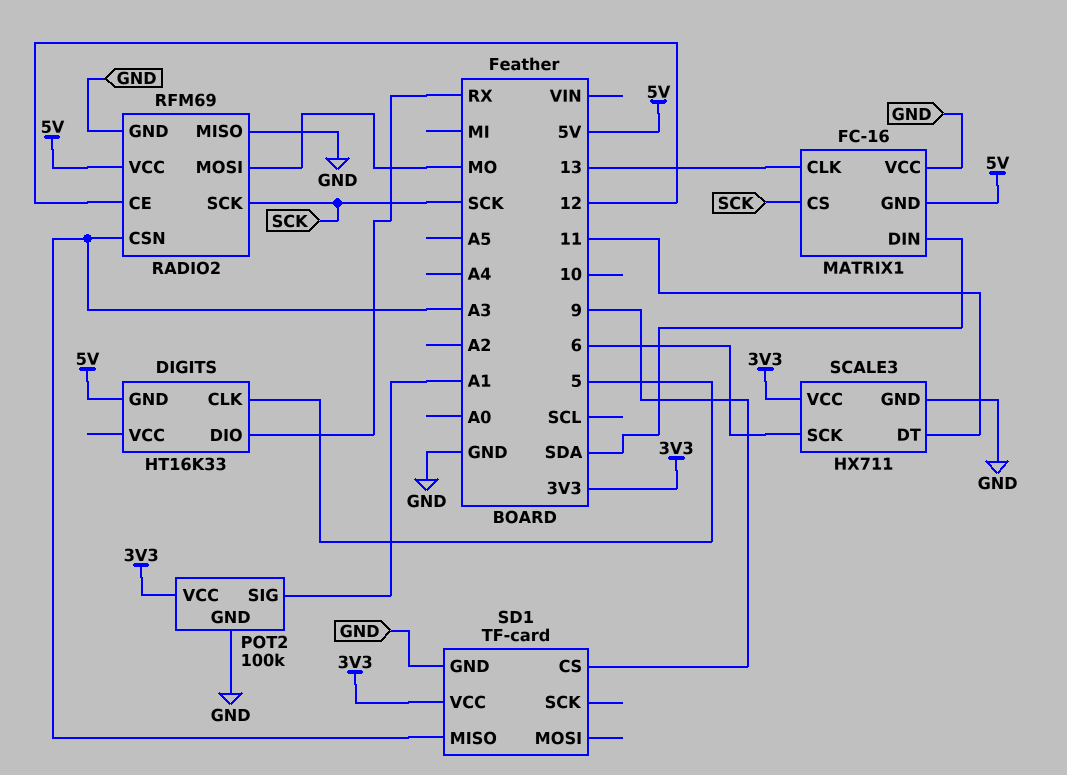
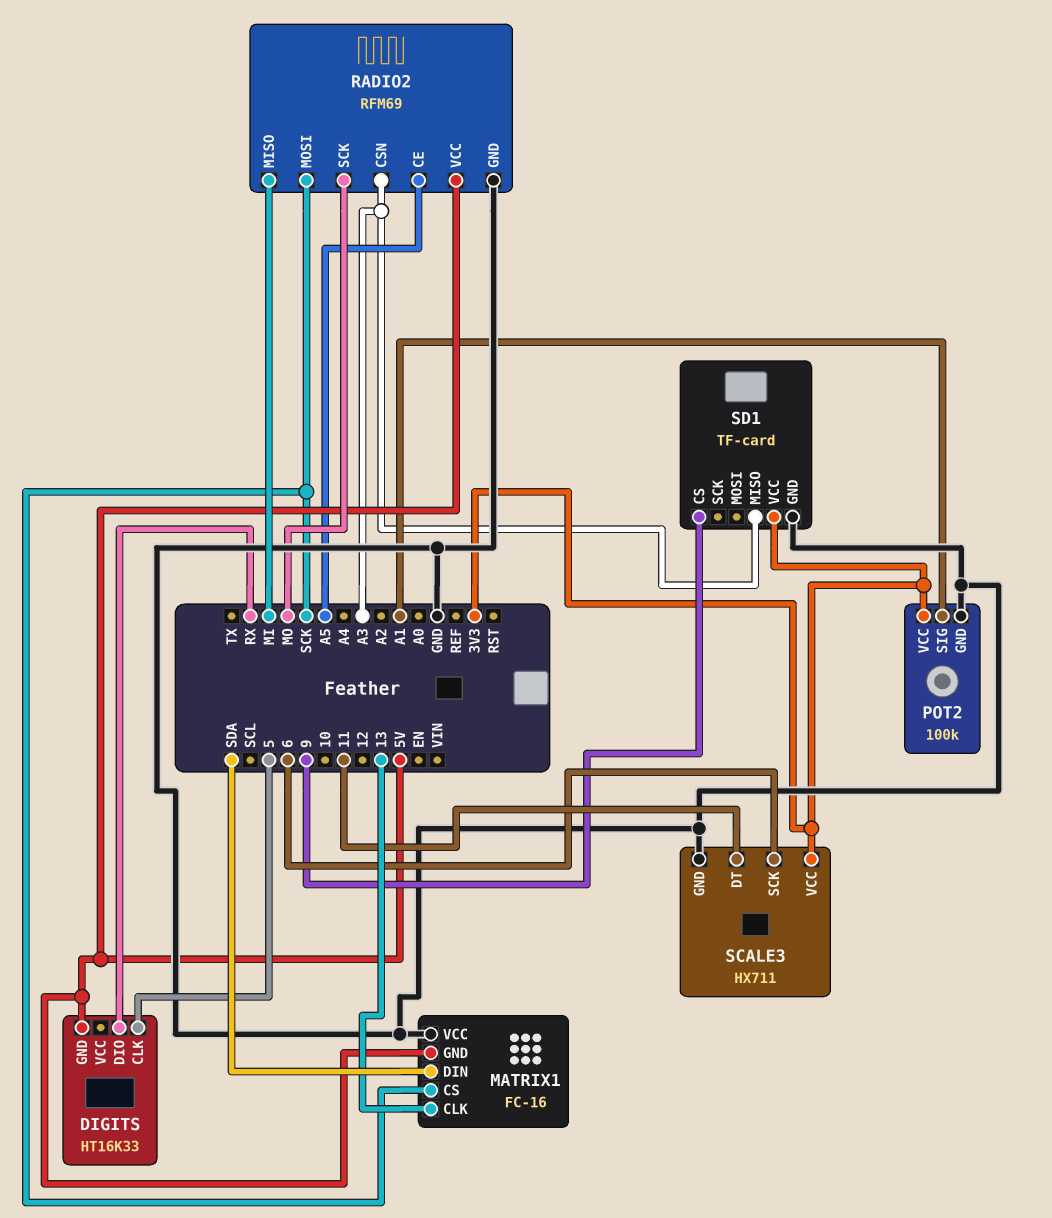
RADIO2 pin CE: 12 -> A5
RADIO2 pin MISO: GND -> MI
RADIO2 pin MOSI: MO -> SCK
RADIO2 pin SCK: SCK -> MO

